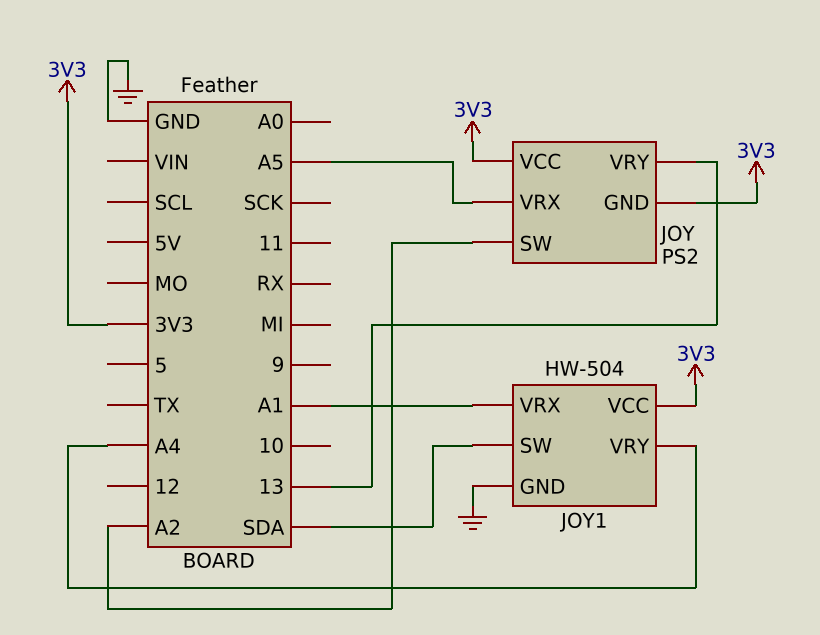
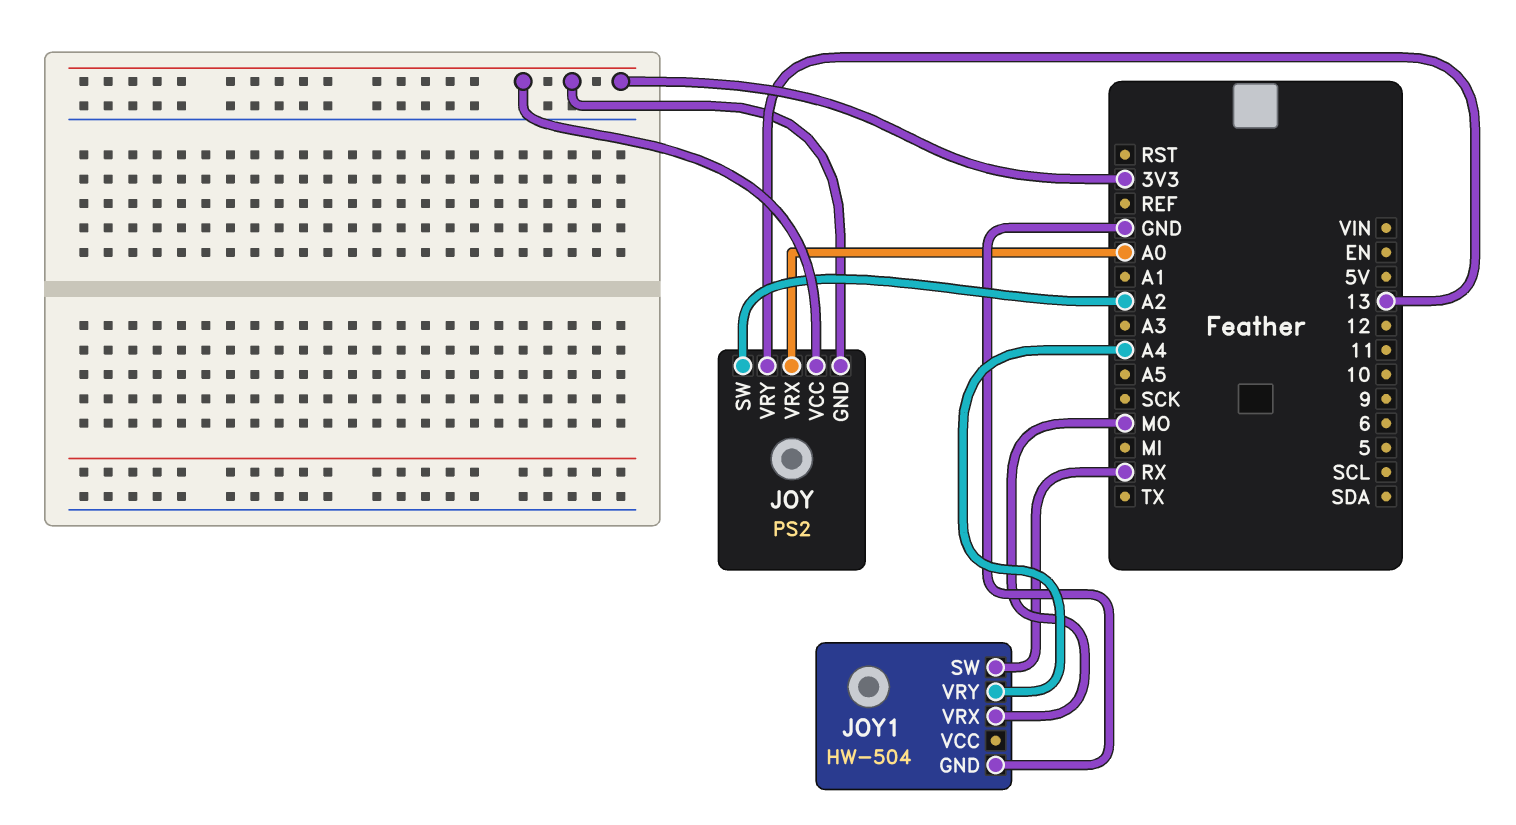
JOY pin VRX: A5 -> A0
JOY1 pin SW: SDA -> RX
JOY1 pin VCC: 3V3 -> none
JOY1 pin VRX: A1 -> MO

